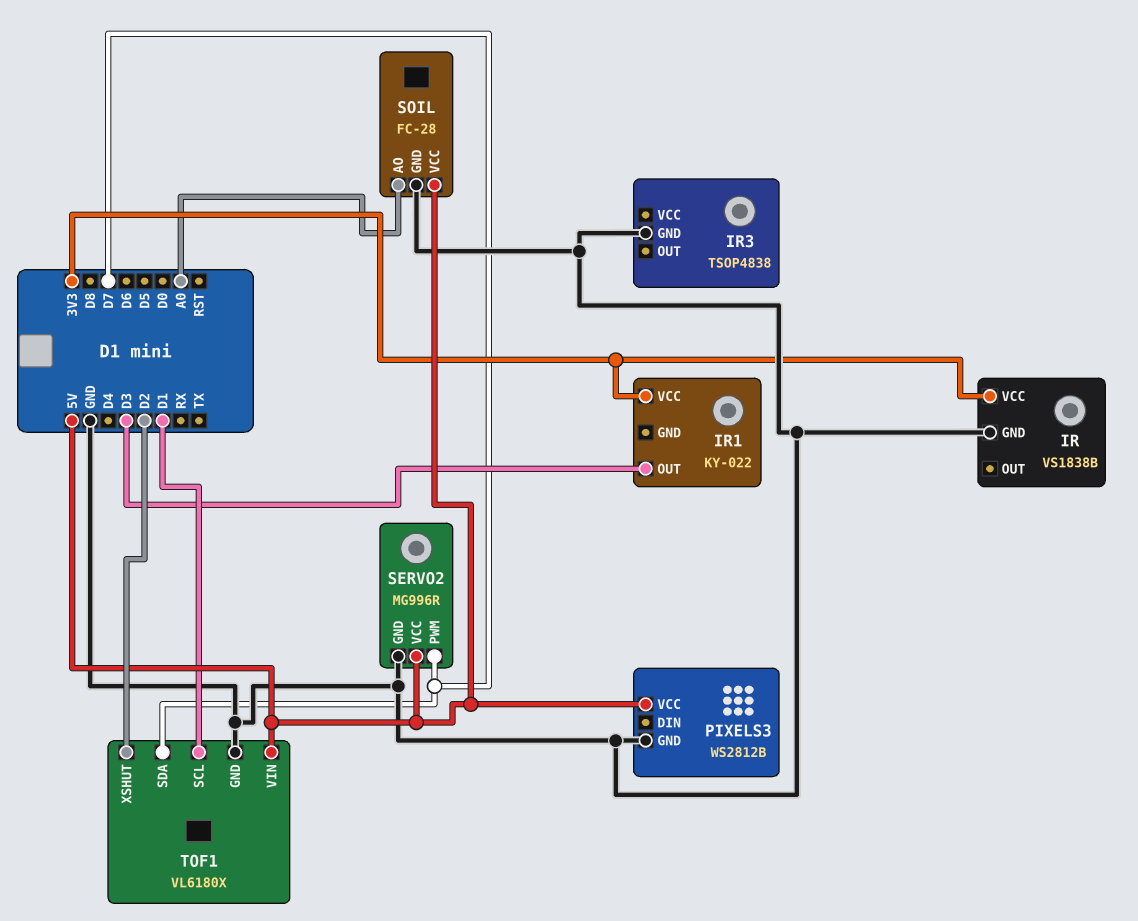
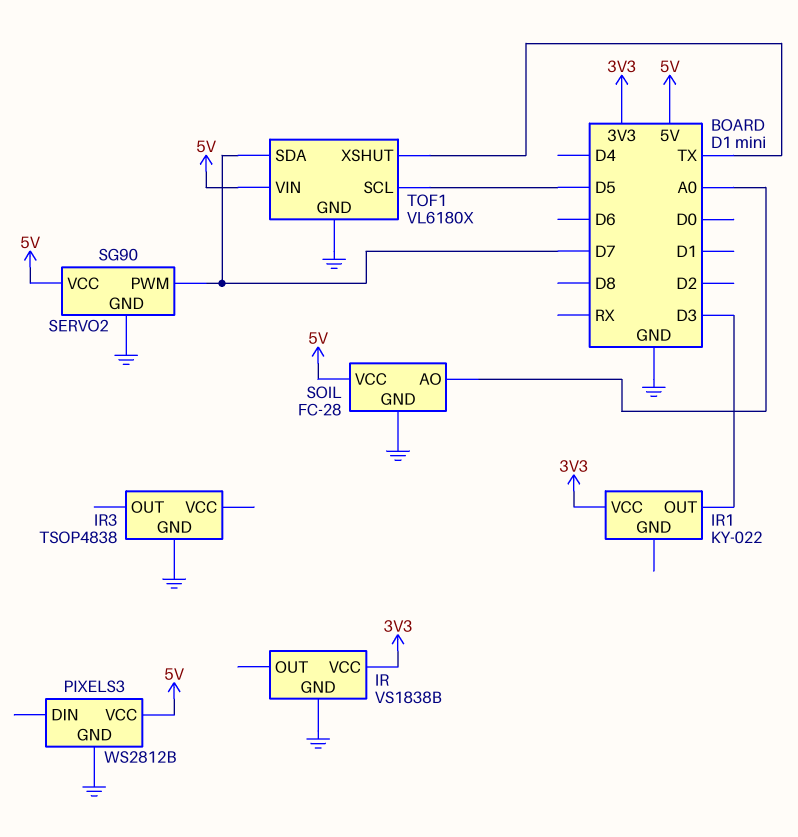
SERVO2: MG996R -> SG90
TOF1 pin SCL: D1 -> D5
TOF1 pin XSHUT: D2 -> TX

